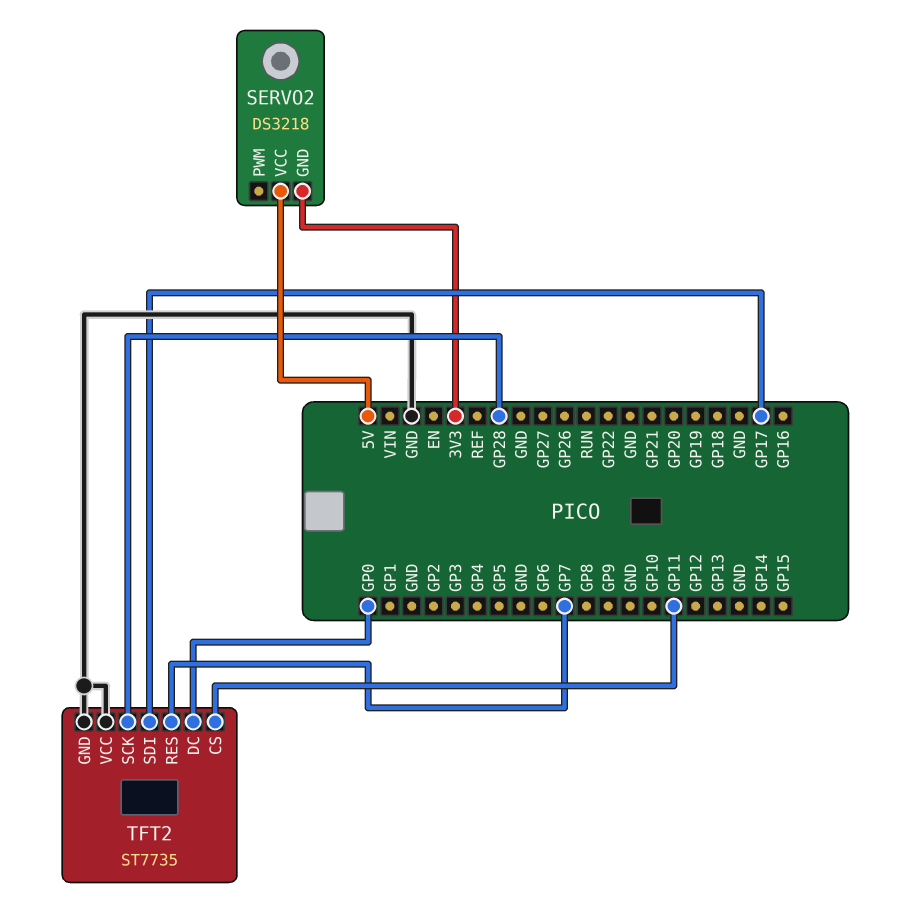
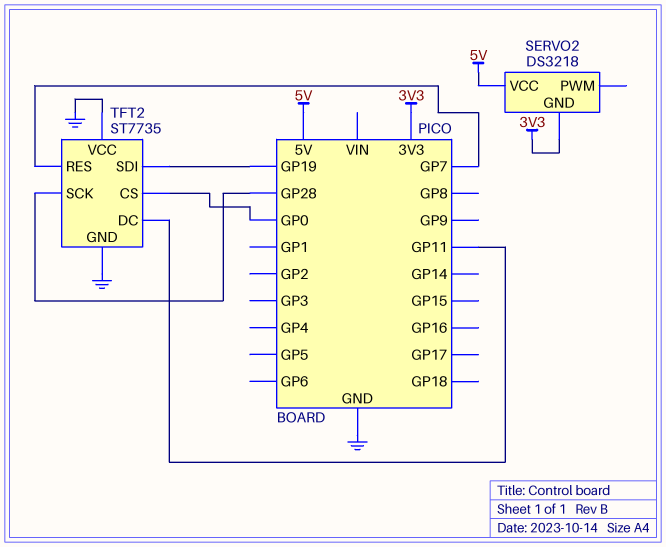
TFT2 pin CS: GP11 -> GP0
TFT2 pin DC: GP0 -> GP11
TFT2 pin SDI: GP17 -> GP19

